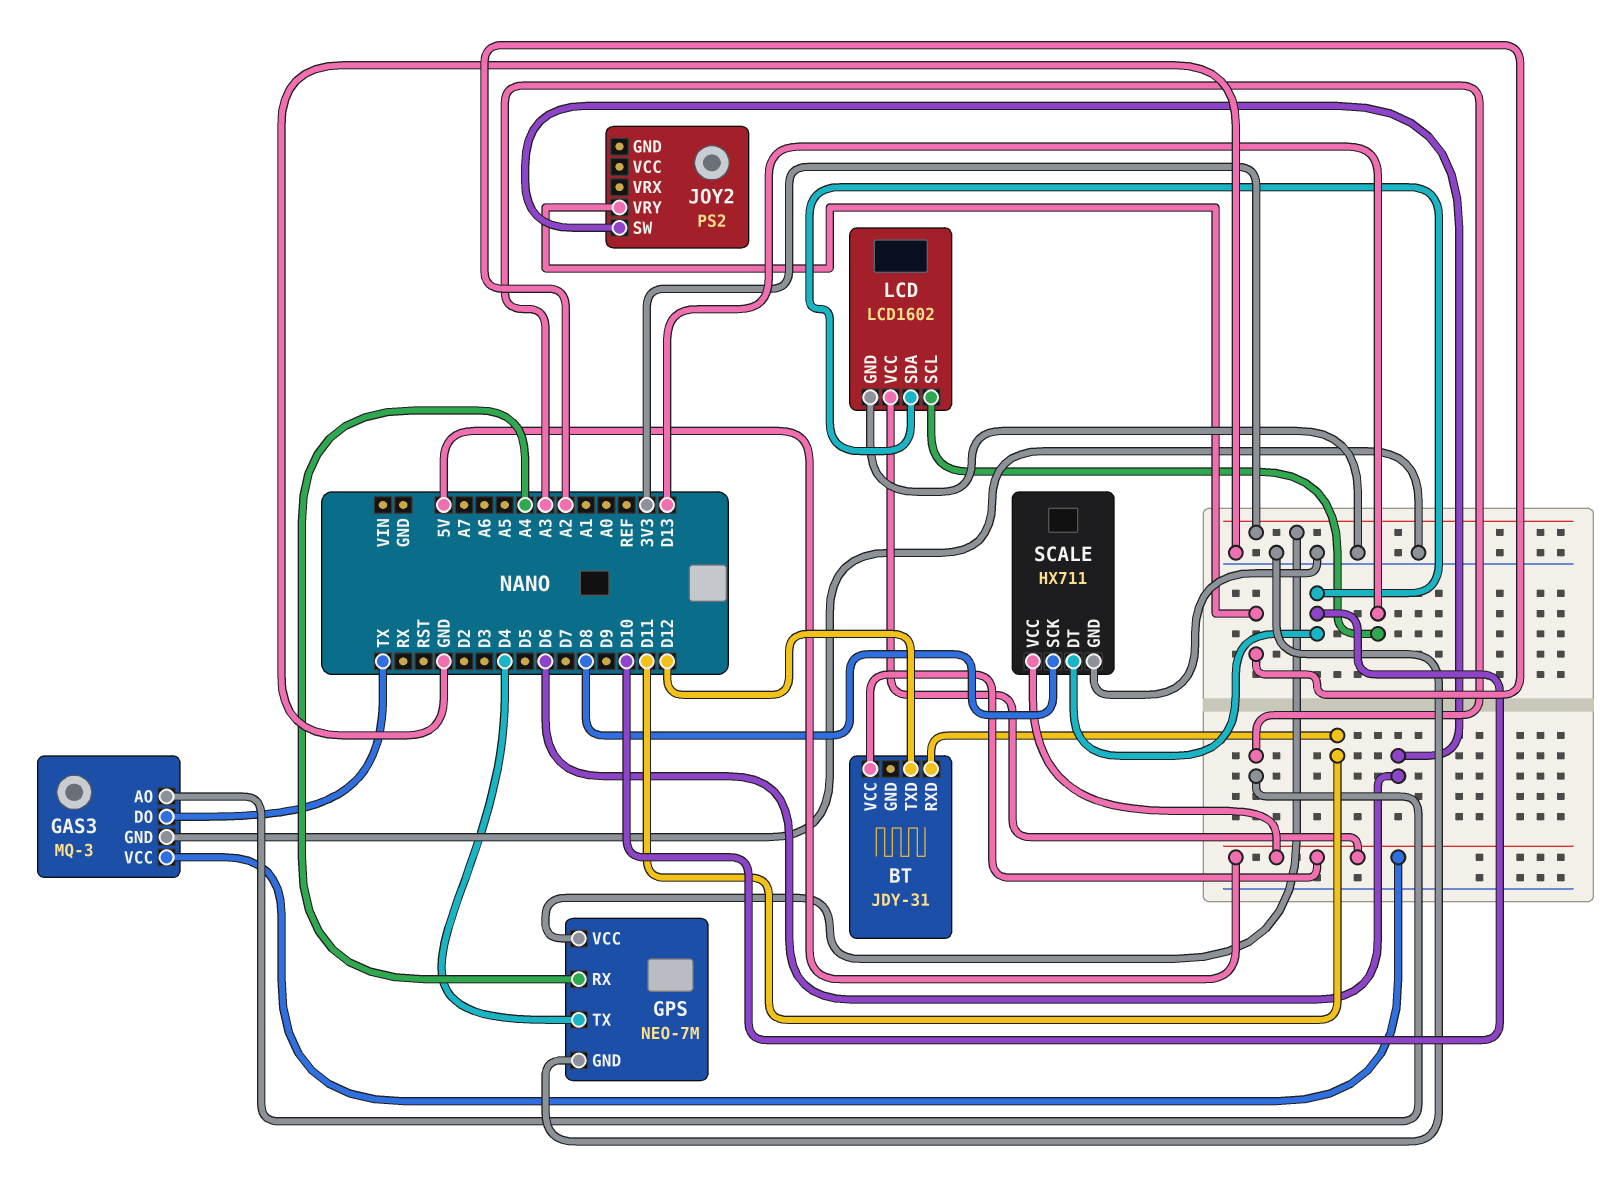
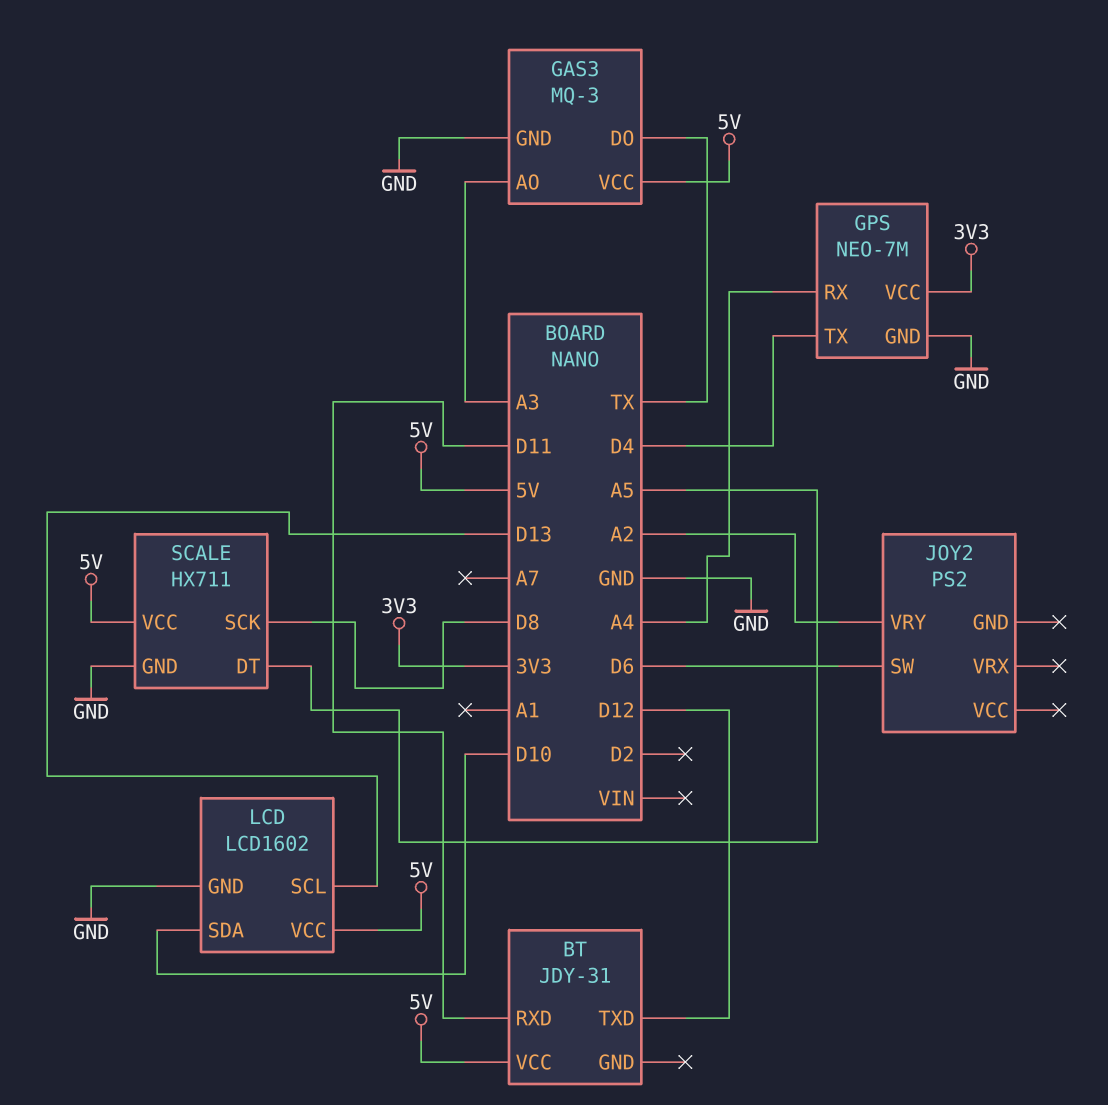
SCALE pin DT: D10 -> A5

